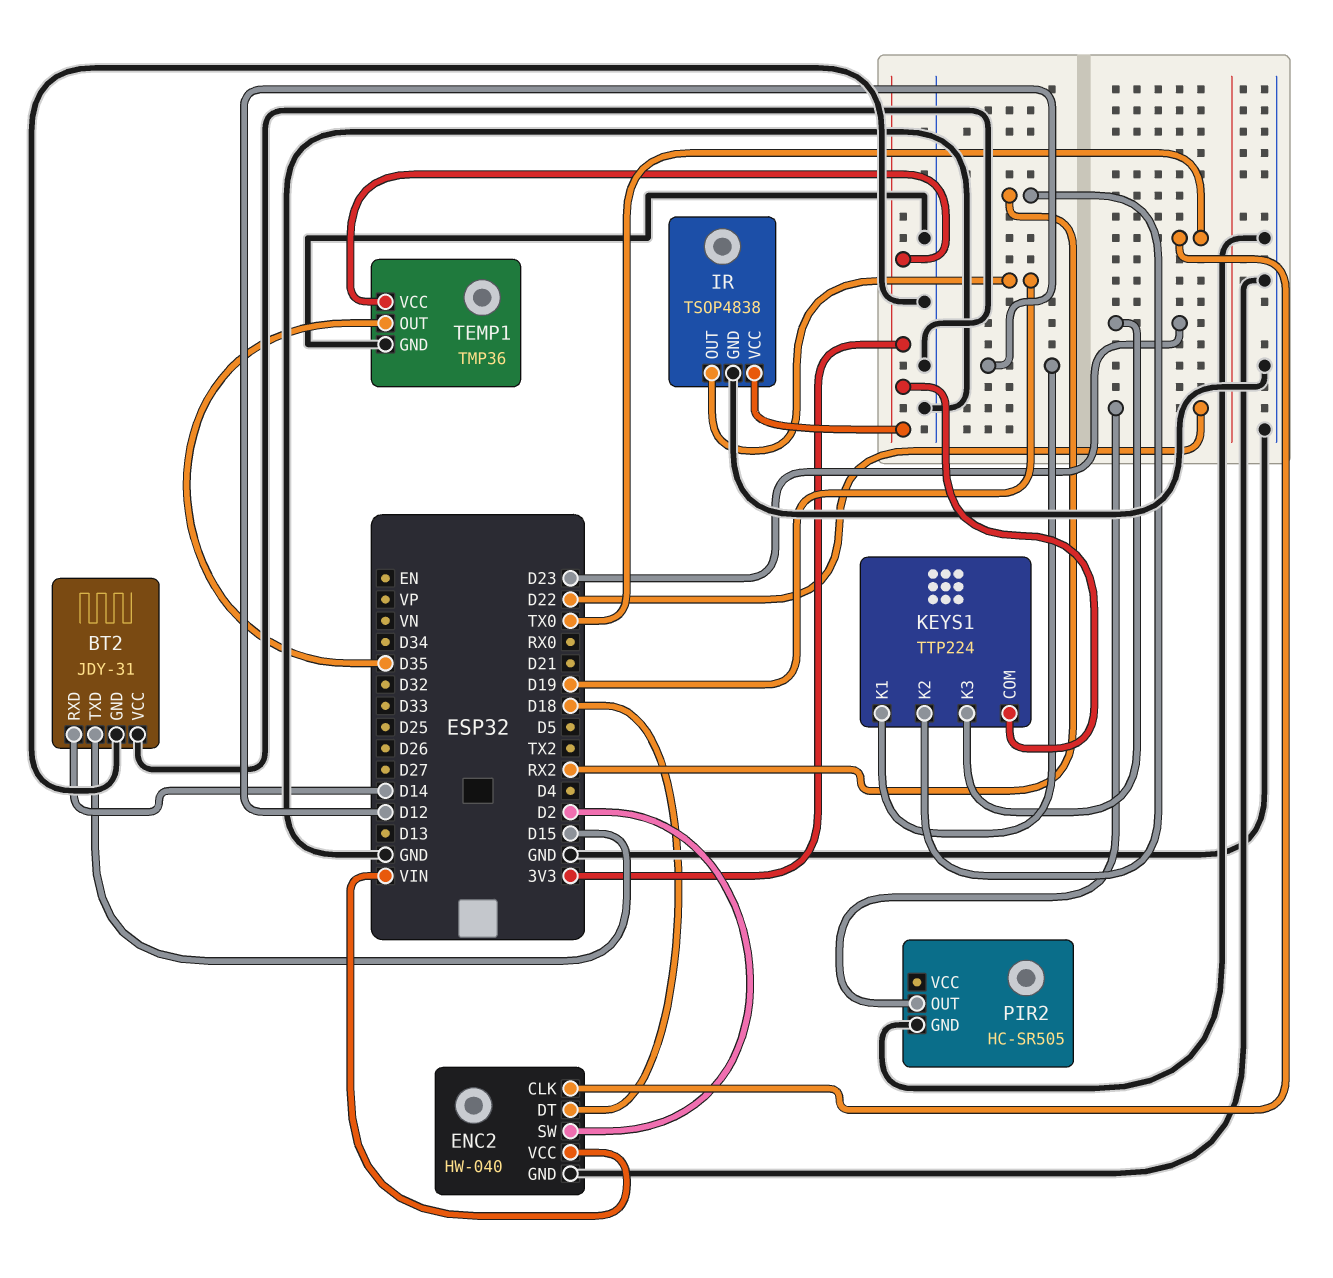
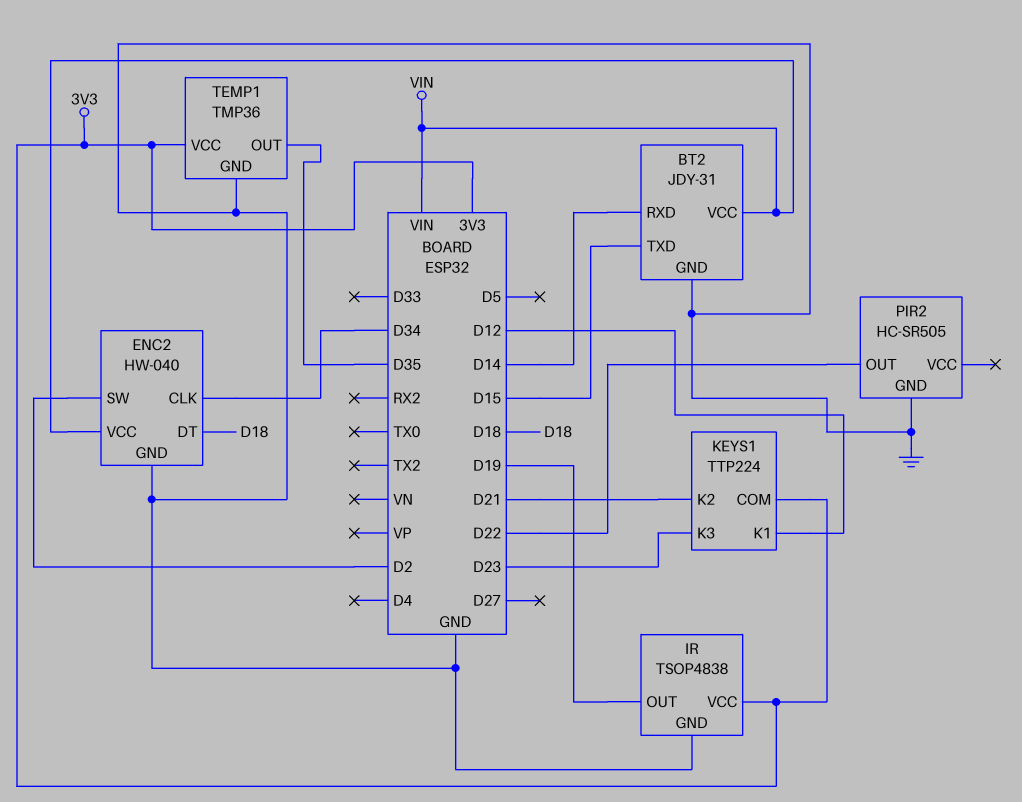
BT2 pin VCC: GND -> VIN
ENC2 pin CLK: TX0 -> D34
KEYS1 pin K2: RX2 -> D21

